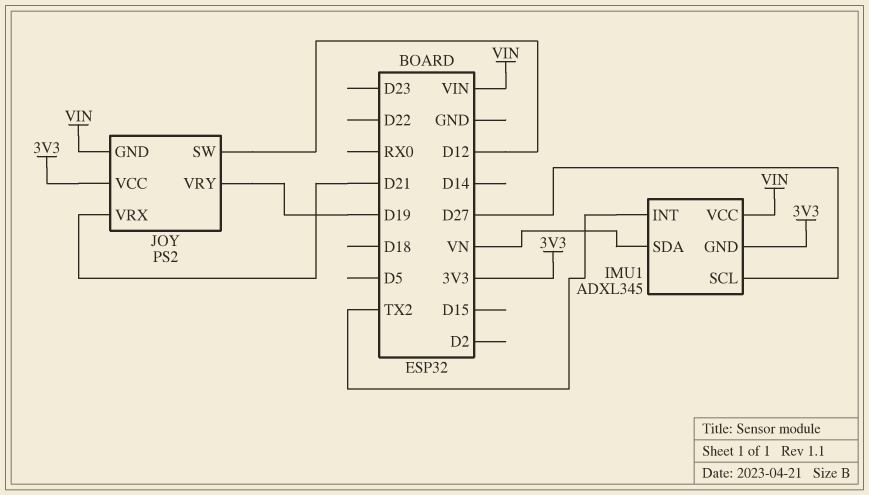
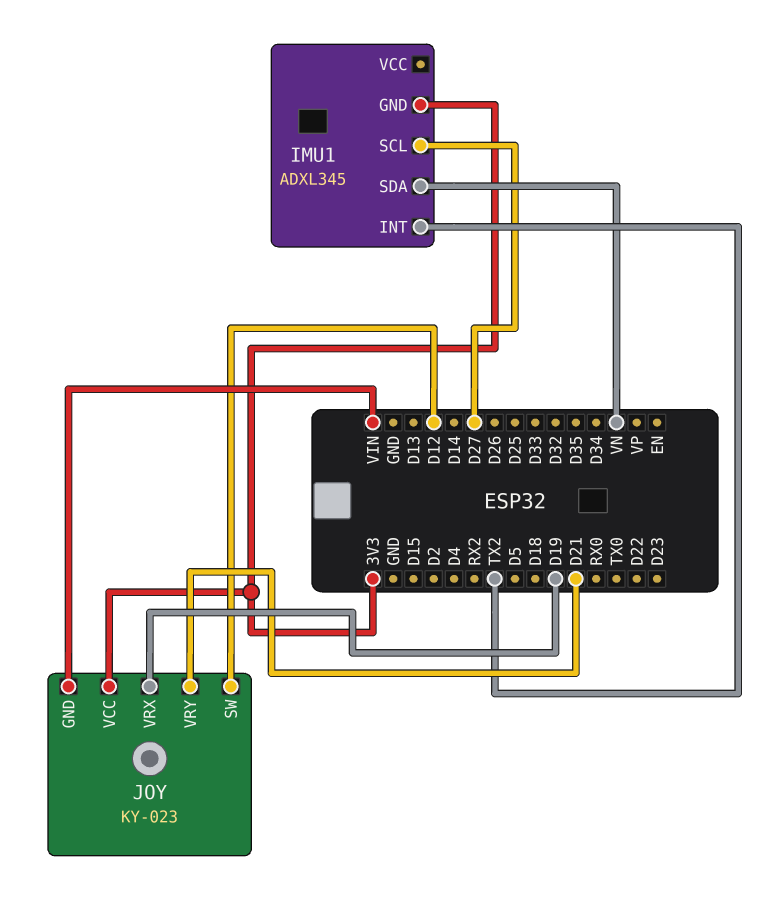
IMU1 pin VCC: VIN -> none
JOY: PS2 -> KY-023
JOY pin VRX: D21 -> D19
JOY pin VRY: D19 -> D21

